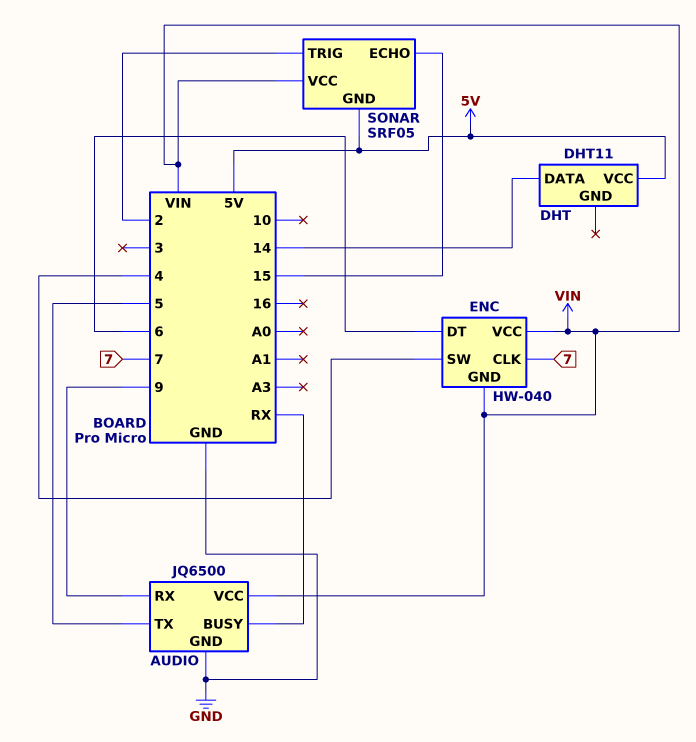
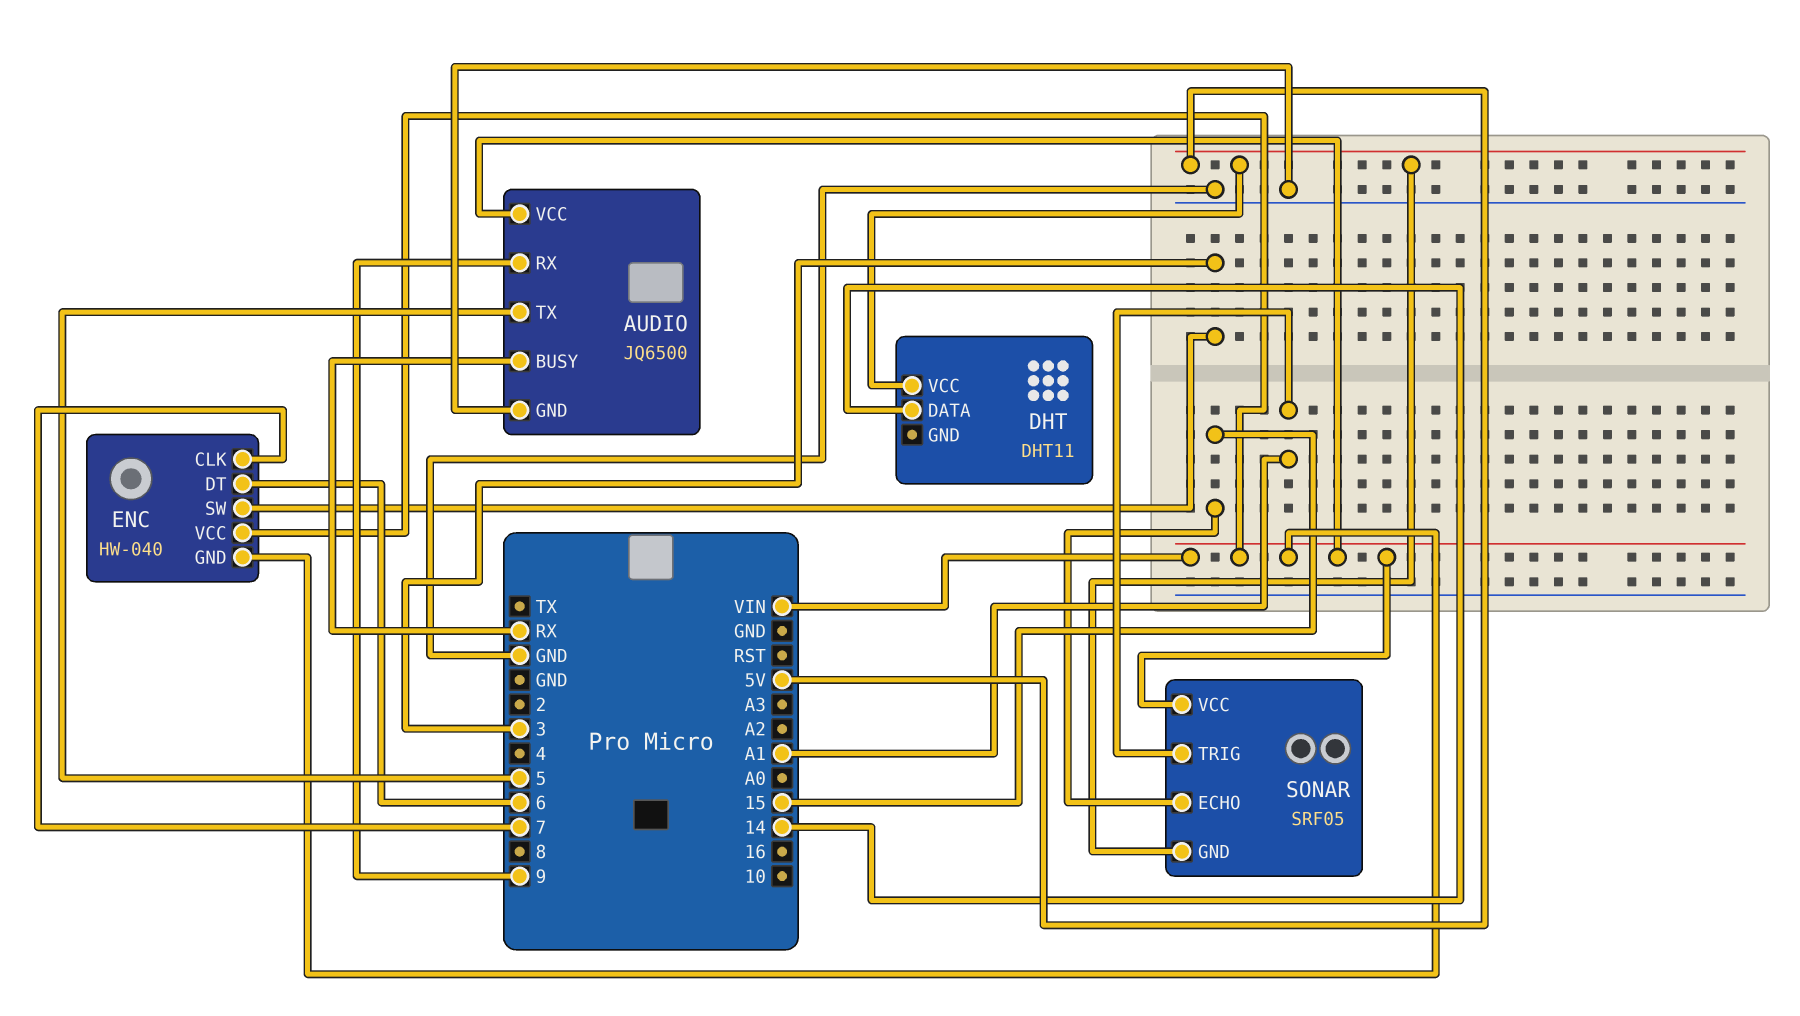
ENC pin SW: 4 -> 3
SONAR pin TRIG: 2 -> A1

